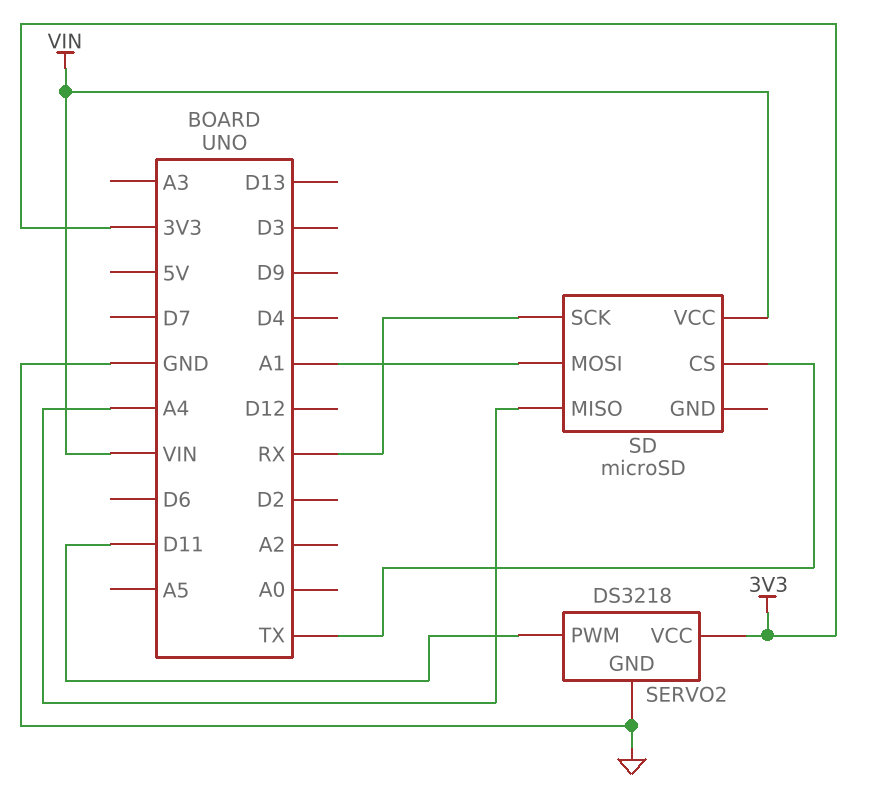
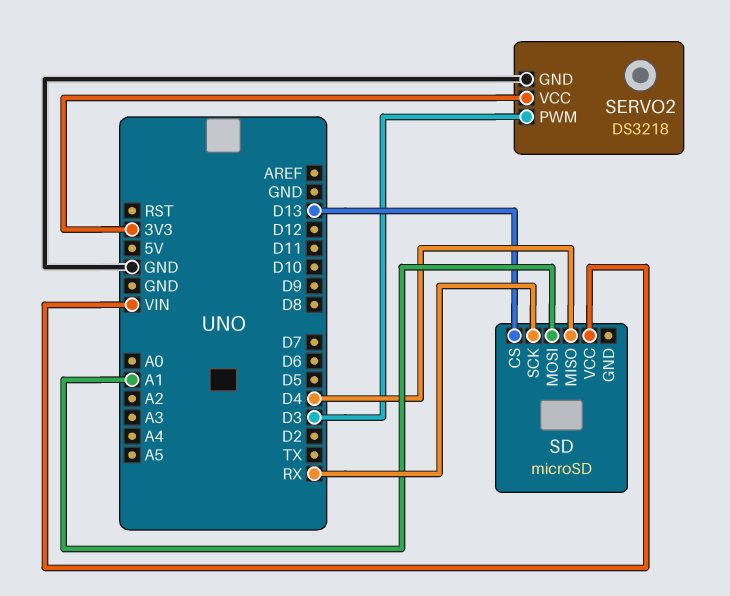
SD pin CS: TX -> D13
SD pin MISO: A4 -> D4
SERVO2 pin PWM: D11 -> D3

